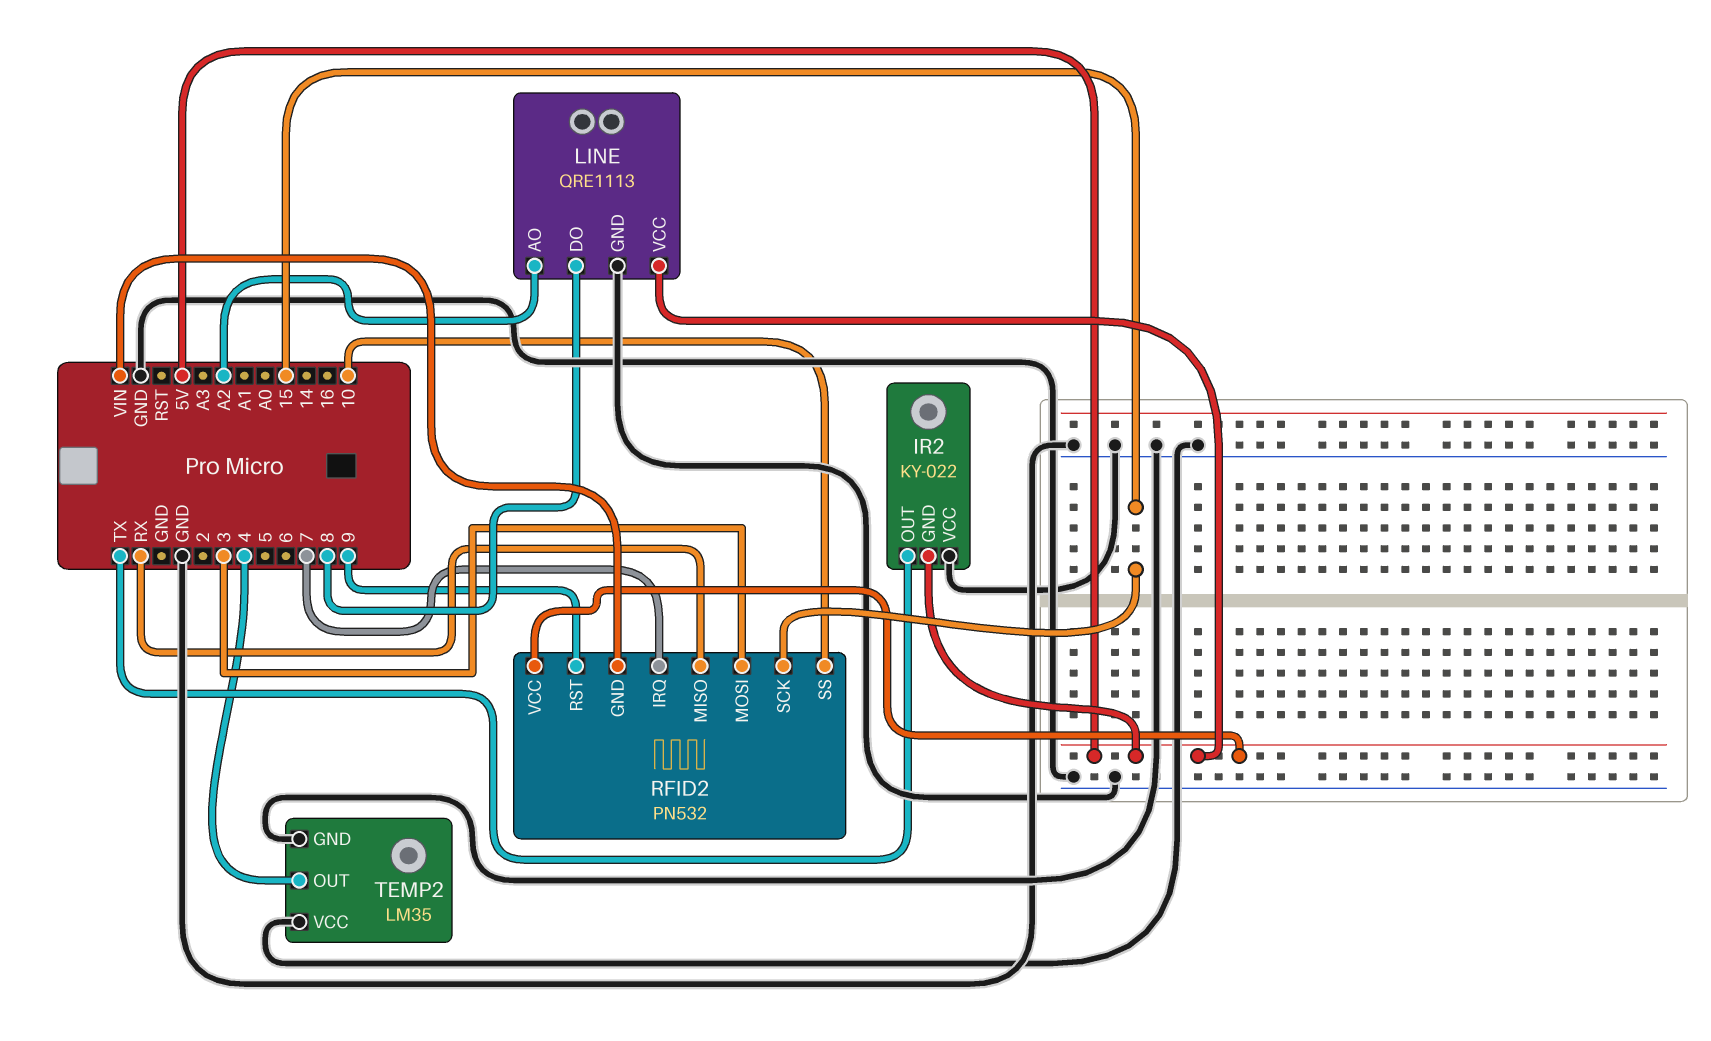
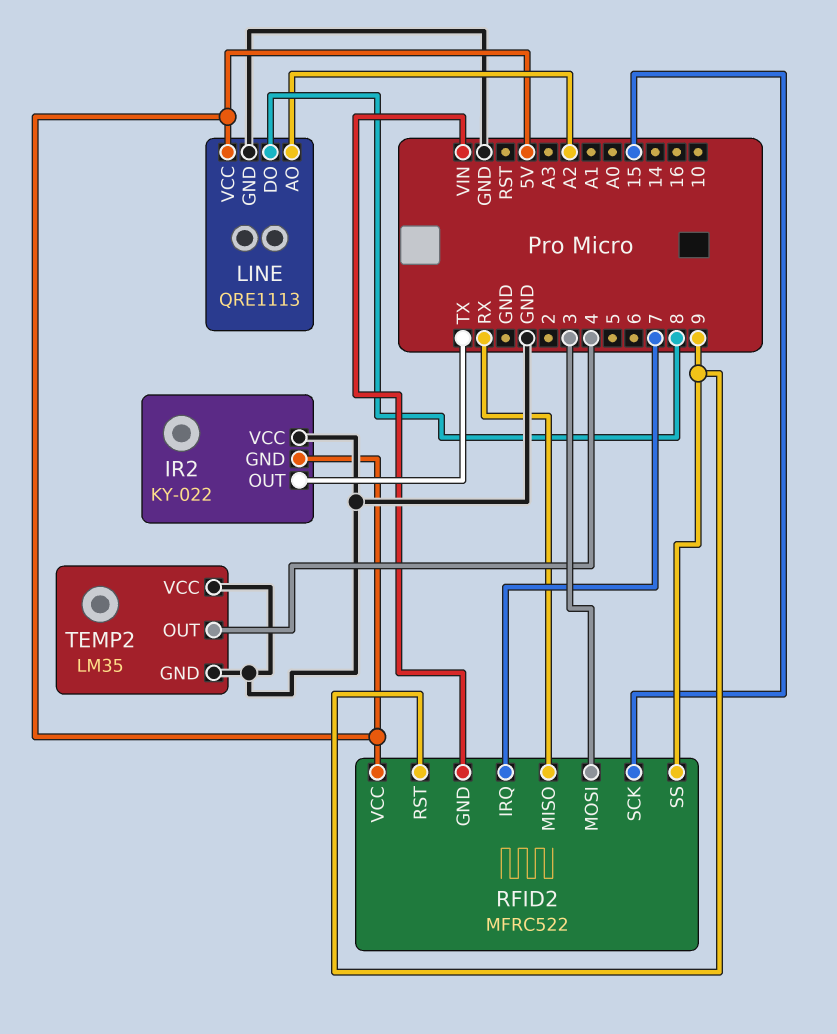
RFID2: PN532 -> MFRC522
RFID2 pin SS: 10 -> 9

